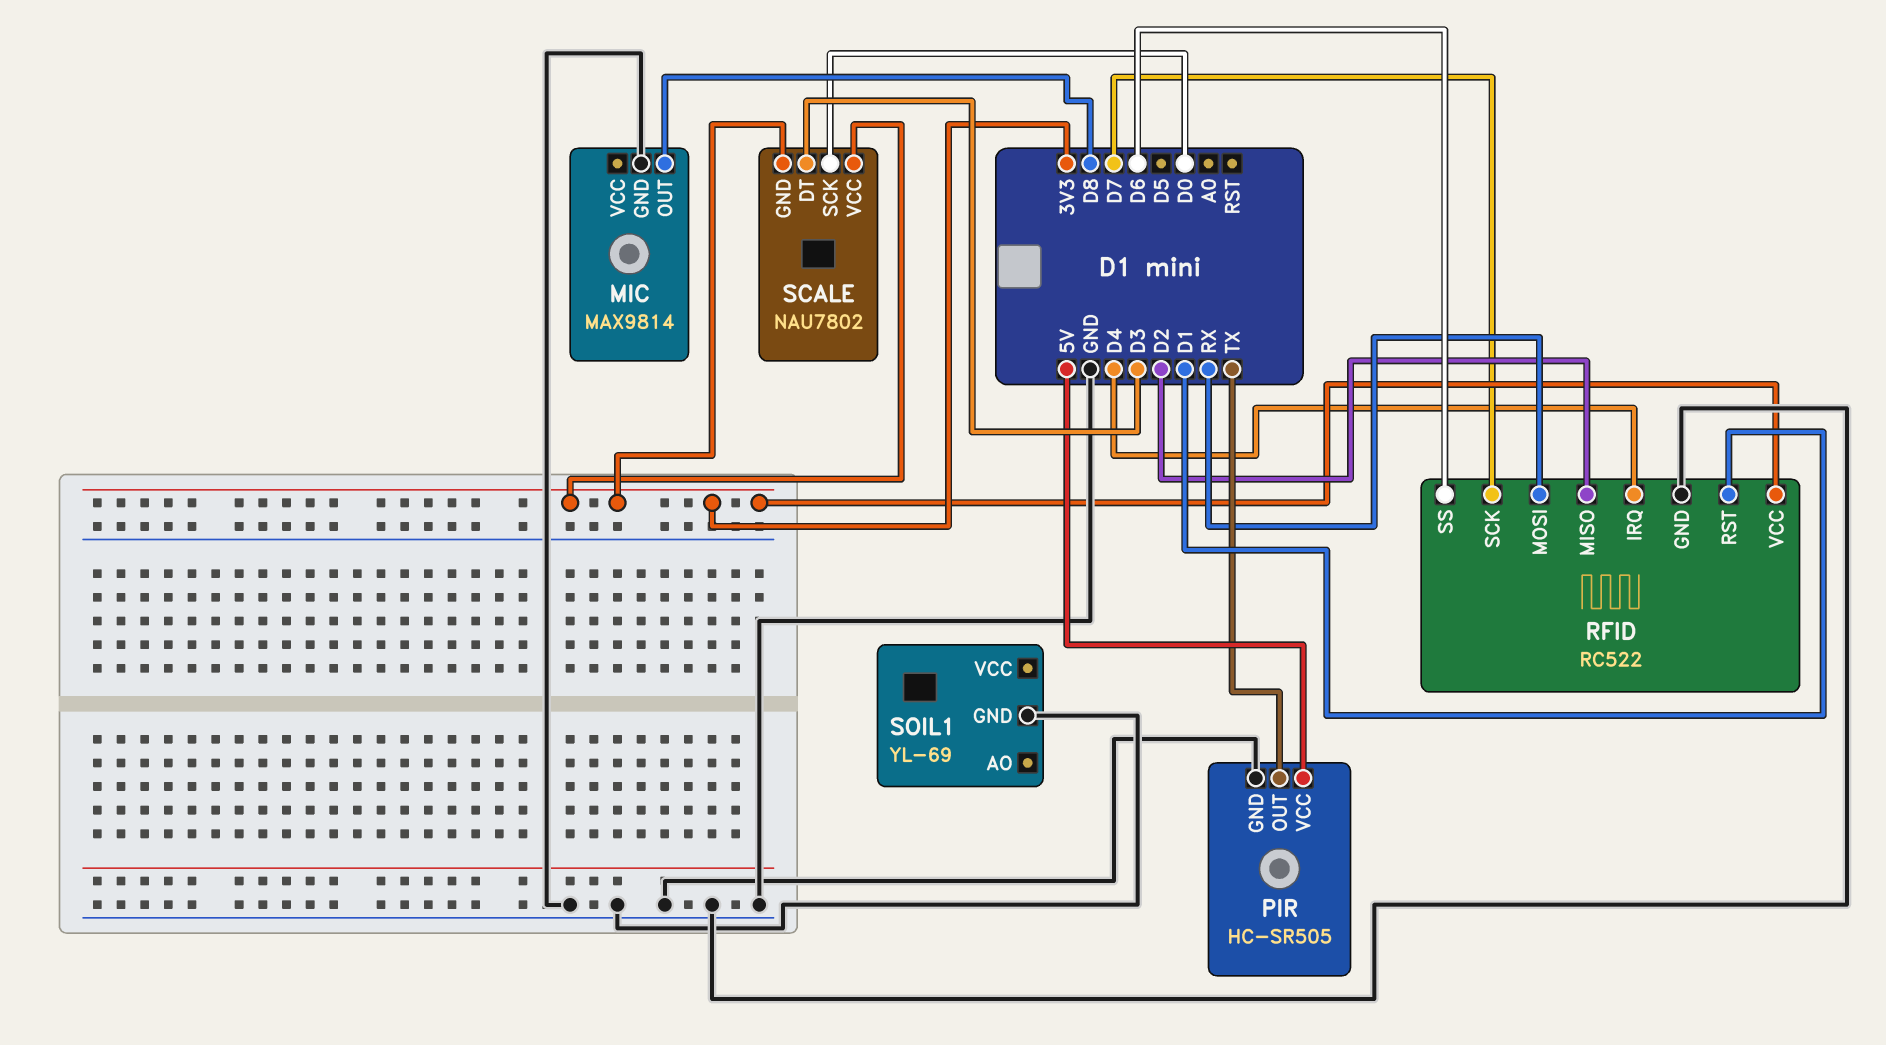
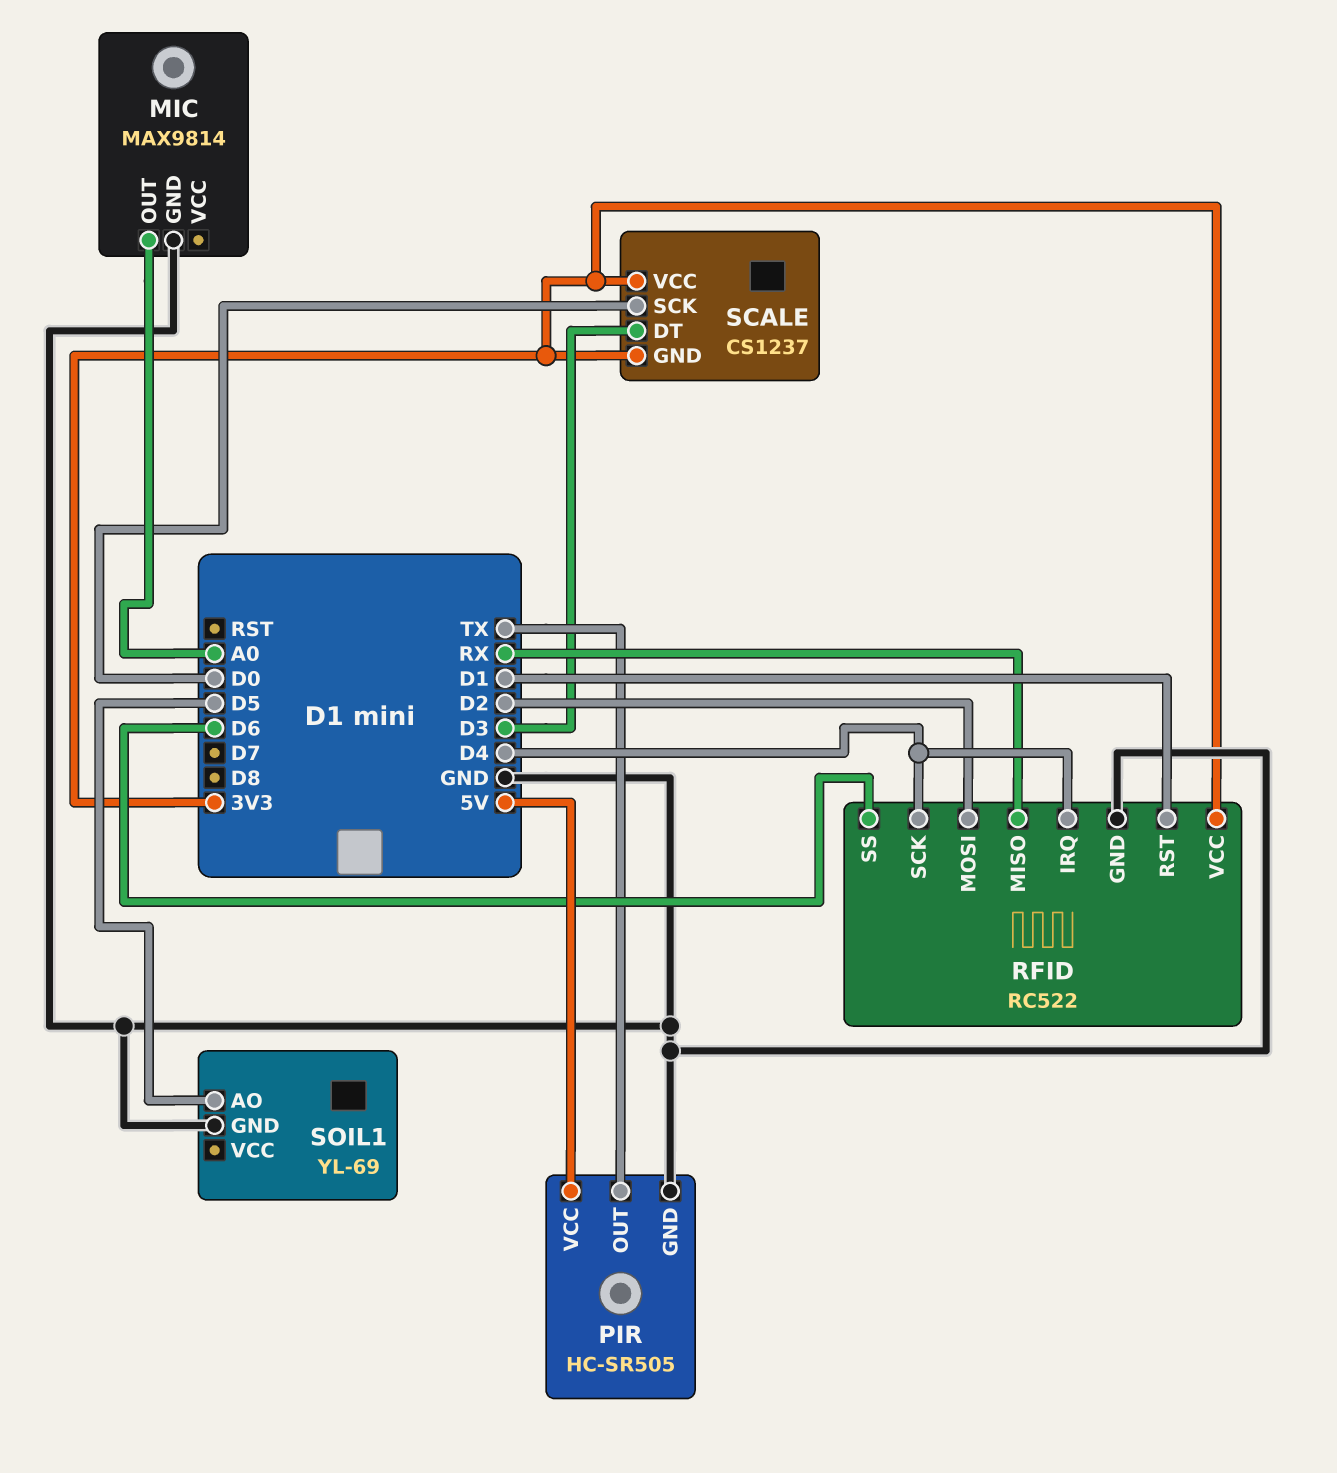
MIC pin OUT: D8 -> A0
RFID pin MISO: D2 -> RX
RFID pin MOSI: RX -> D2
RFID pin SCK: D7 -> D4
SCALE: NAU7802 -> CS1237
SOIL1 pin AO: none -> D5

